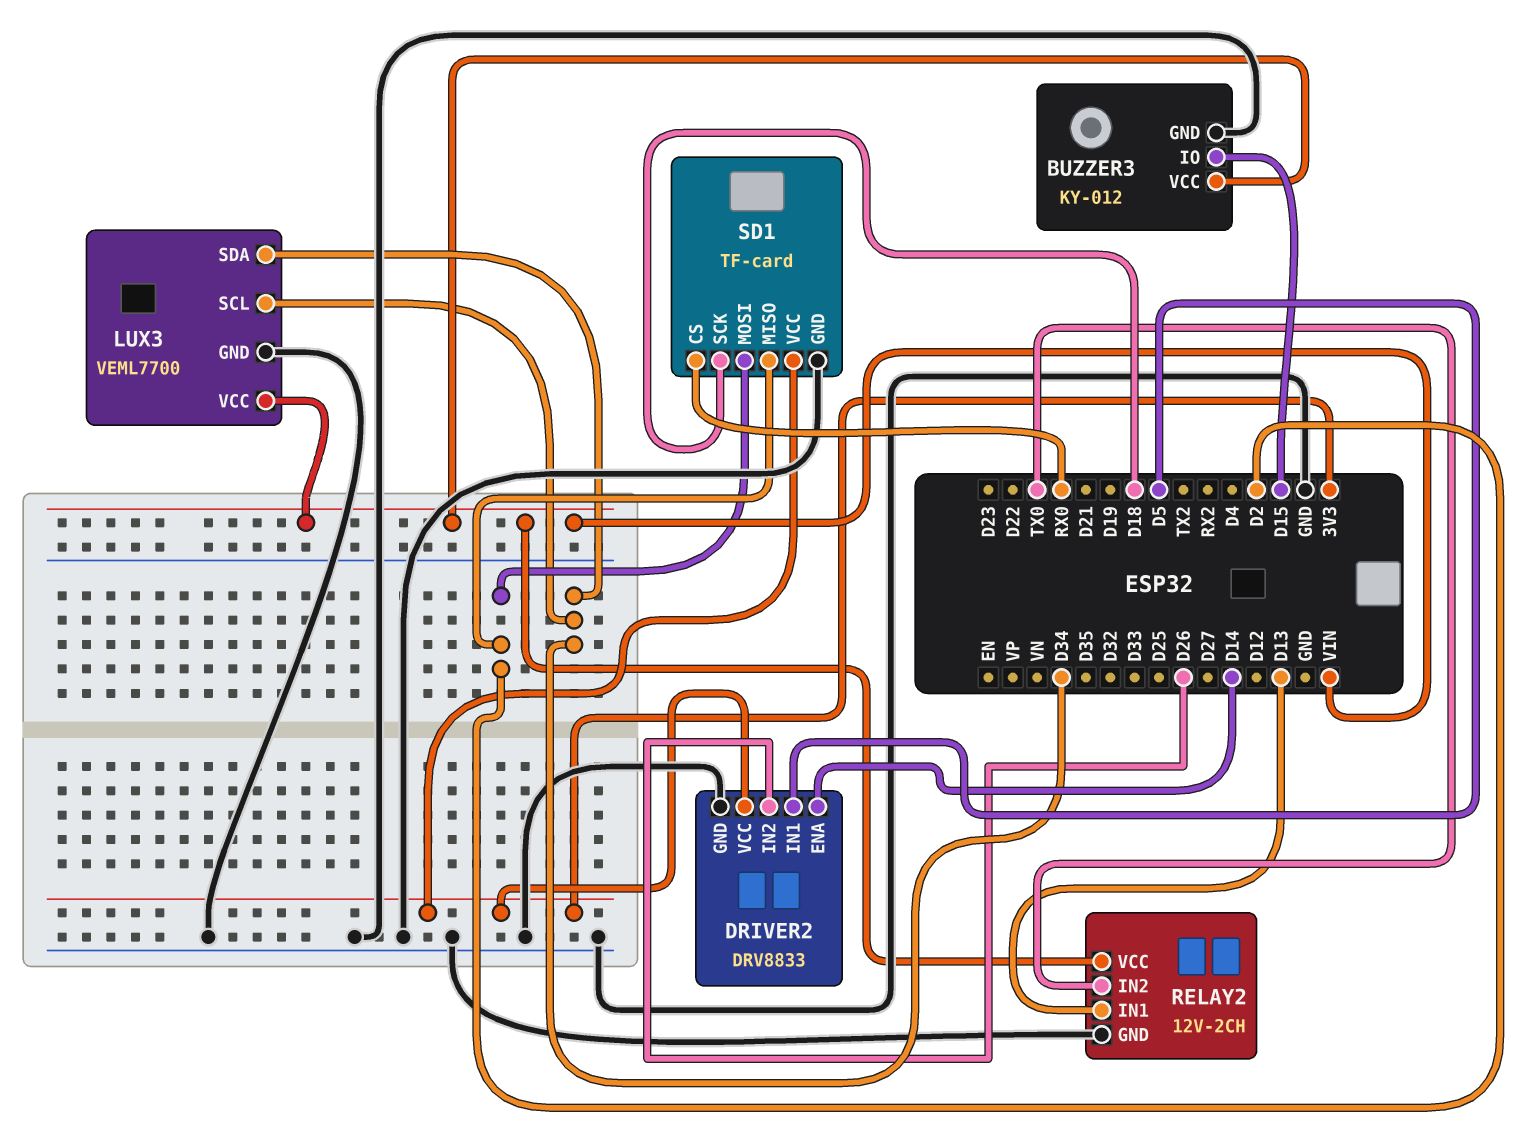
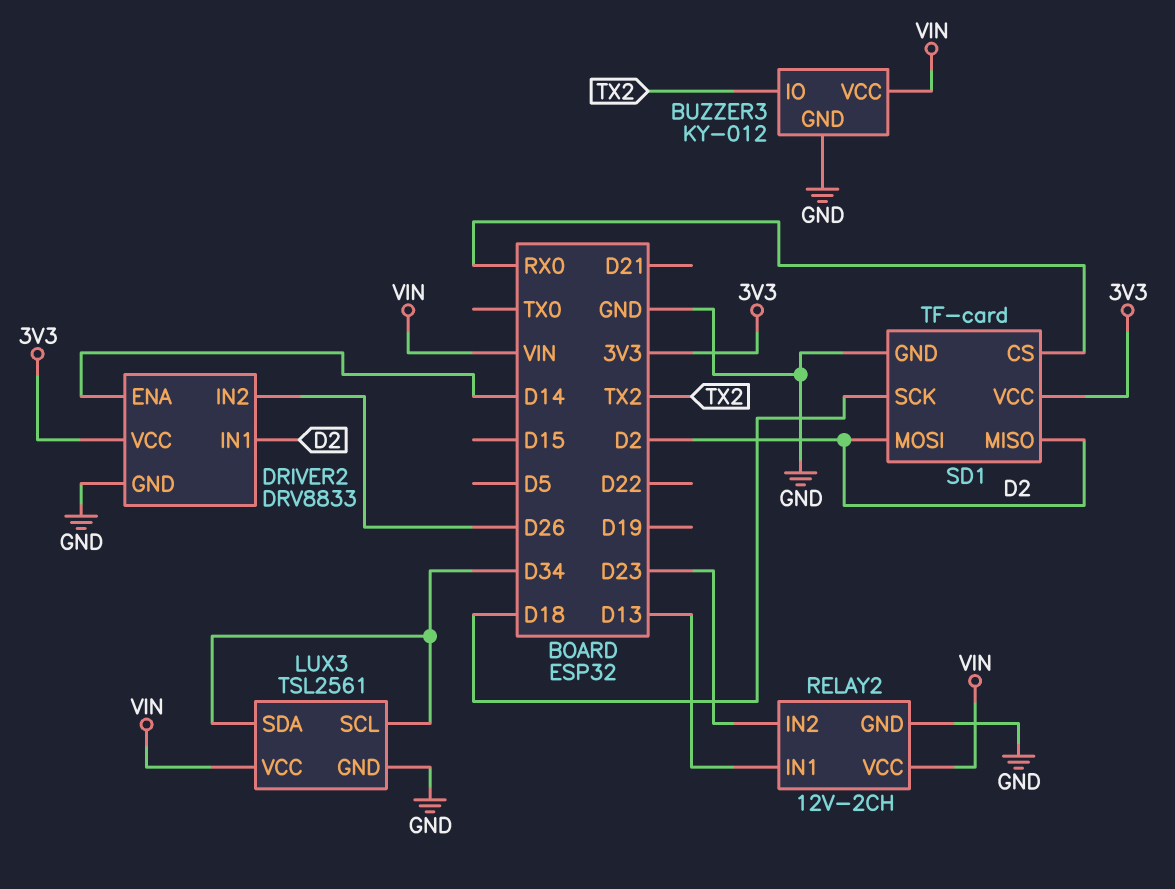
BUZZER3 pin IO: D15 -> TX2
DRIVER2 pin IN1: D5 -> D2
LUX3: VEML7700 -> TSL2561
RELAY2 pin IN2: TX0 -> D23

